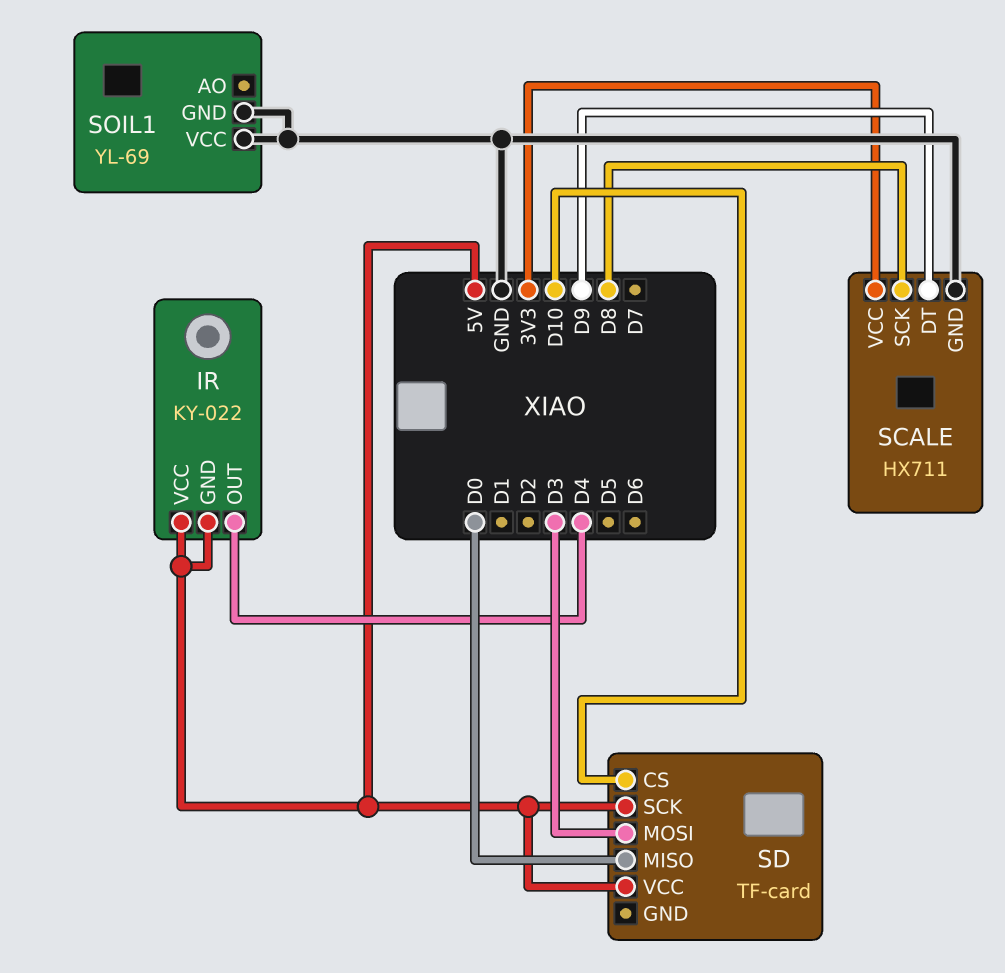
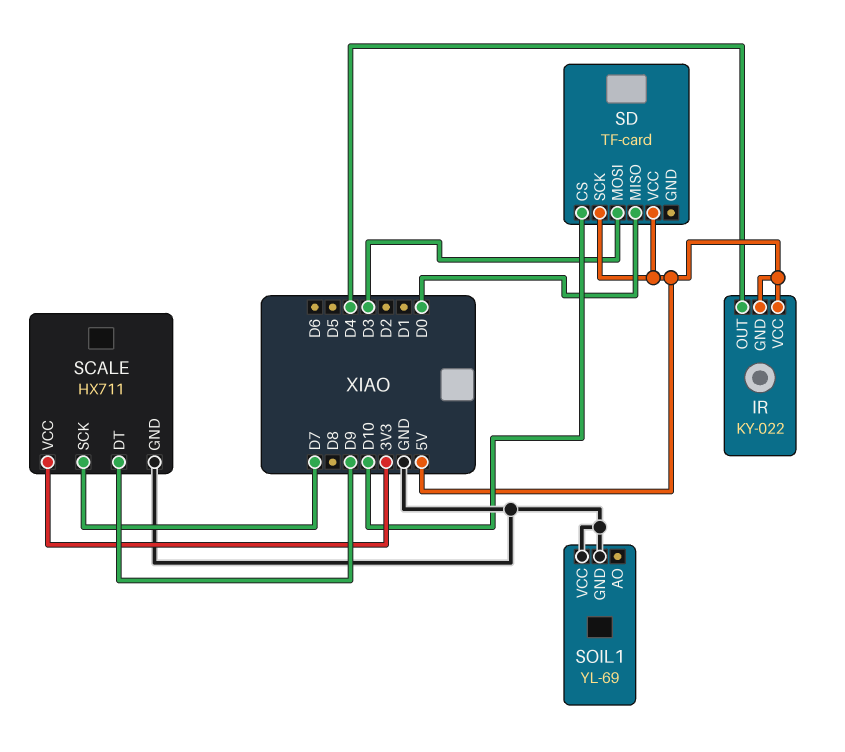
SCALE pin SCK: D8 -> D7

